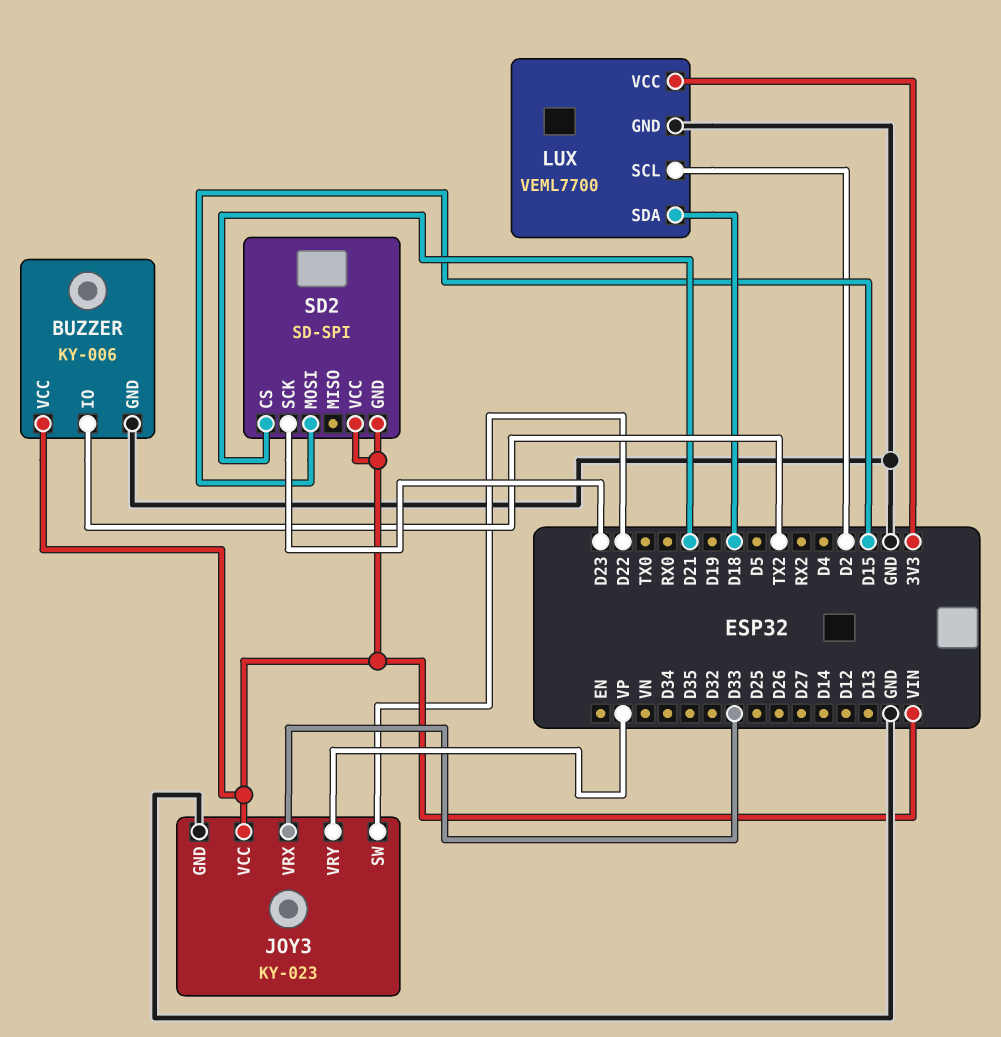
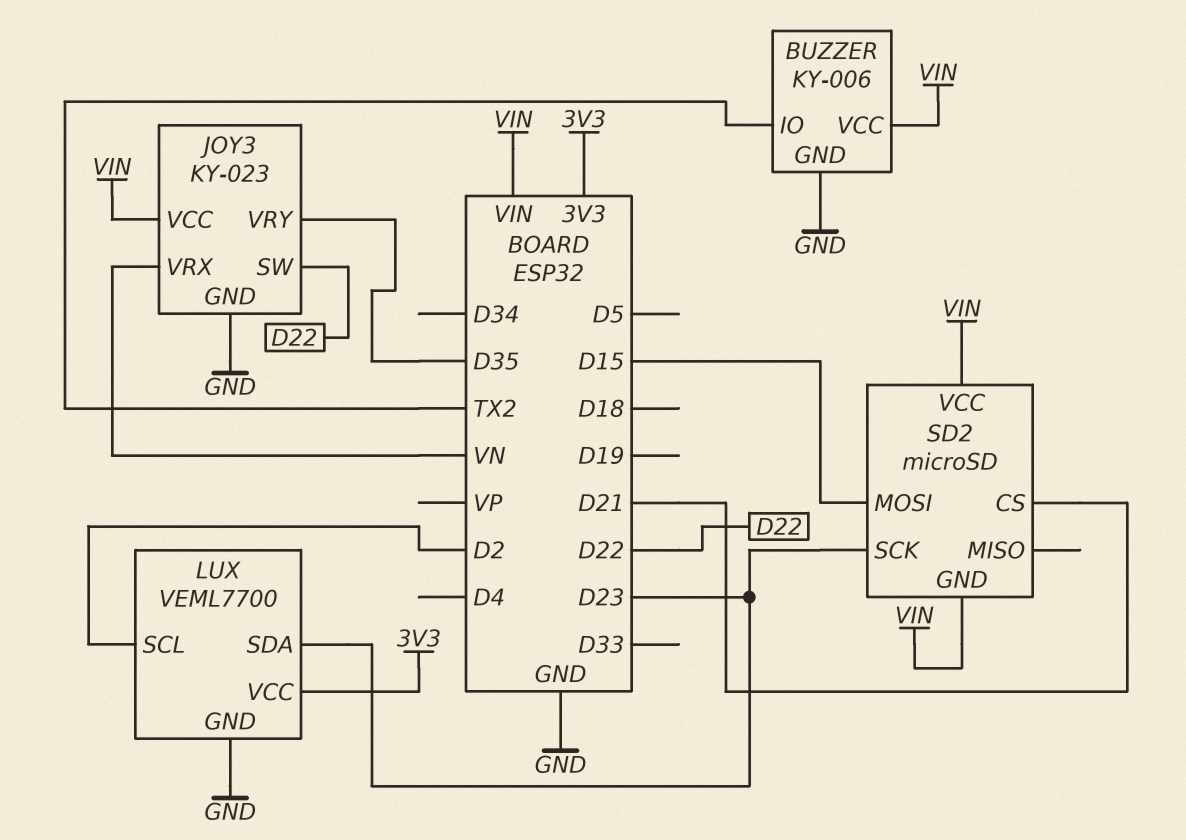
JOY3 pin VRX: D33 -> VN
JOY3 pin VRY: VP -> D35
LUX pin SDA: D18 -> D23
SD2: SD-SPI -> microSD

